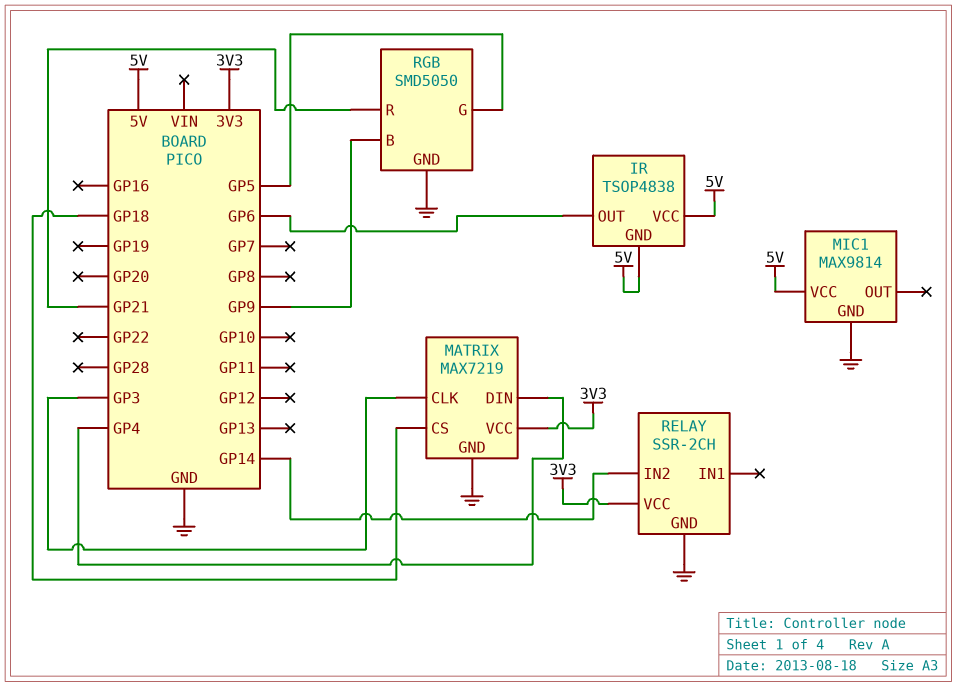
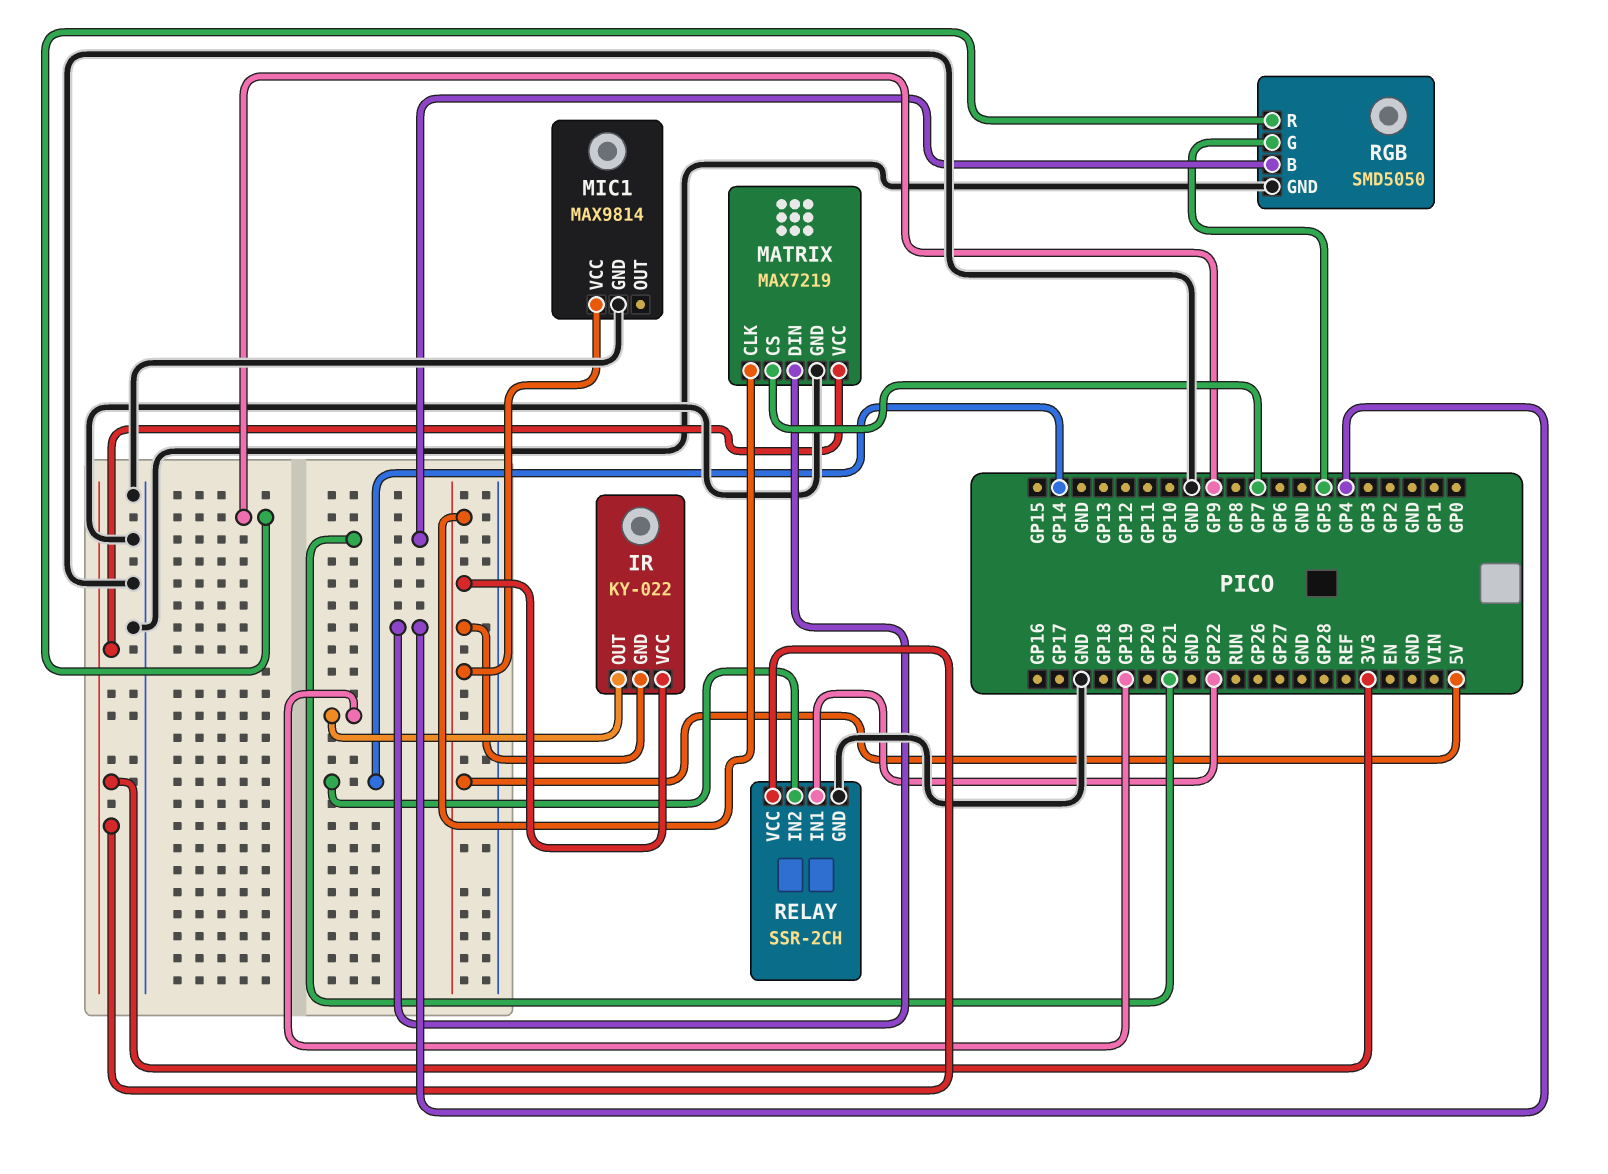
IR: TSOP4838 -> KY-022
IR pin OUT: GP6 -> GP19
MATRIX pin CLK: GP3 -> 5V
MATRIX pin CS: GP18 -> GP7
RELAY pin IN1: none -> GP22
RGB pin B: GP9 -> GP21
RGB pin R: GP21 -> GP9

